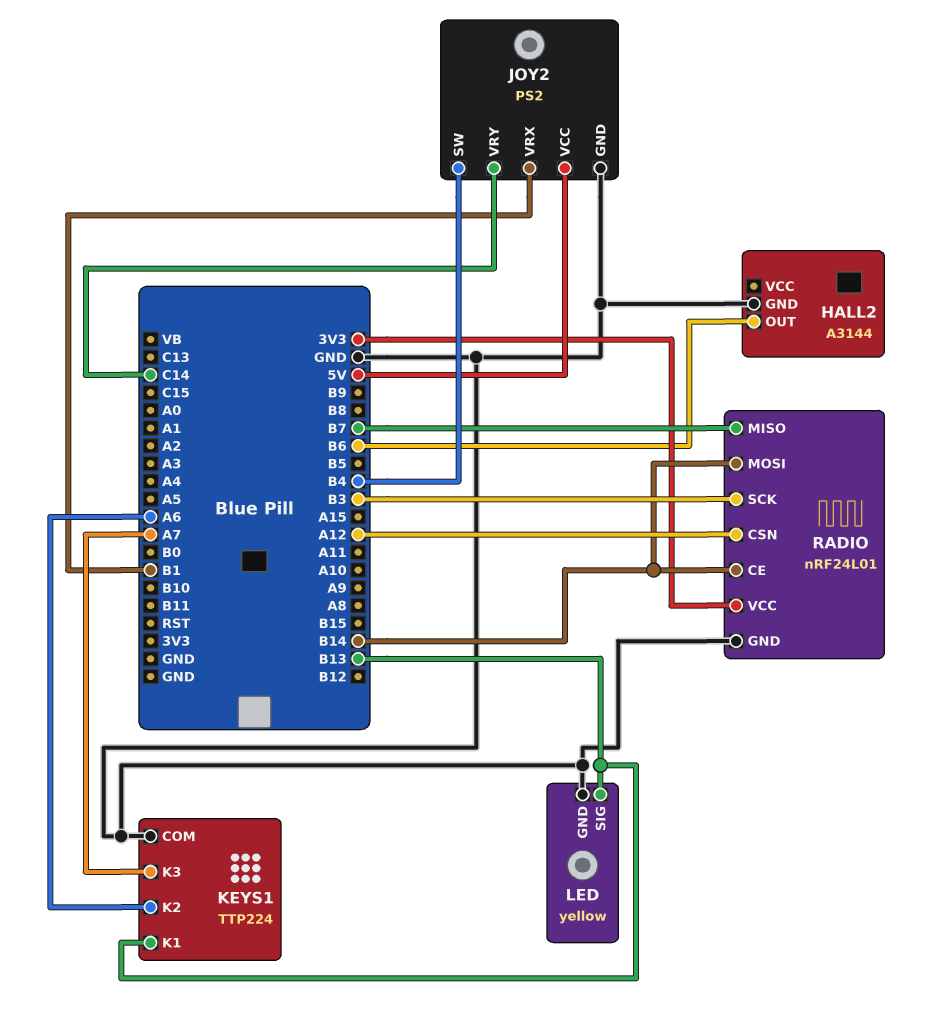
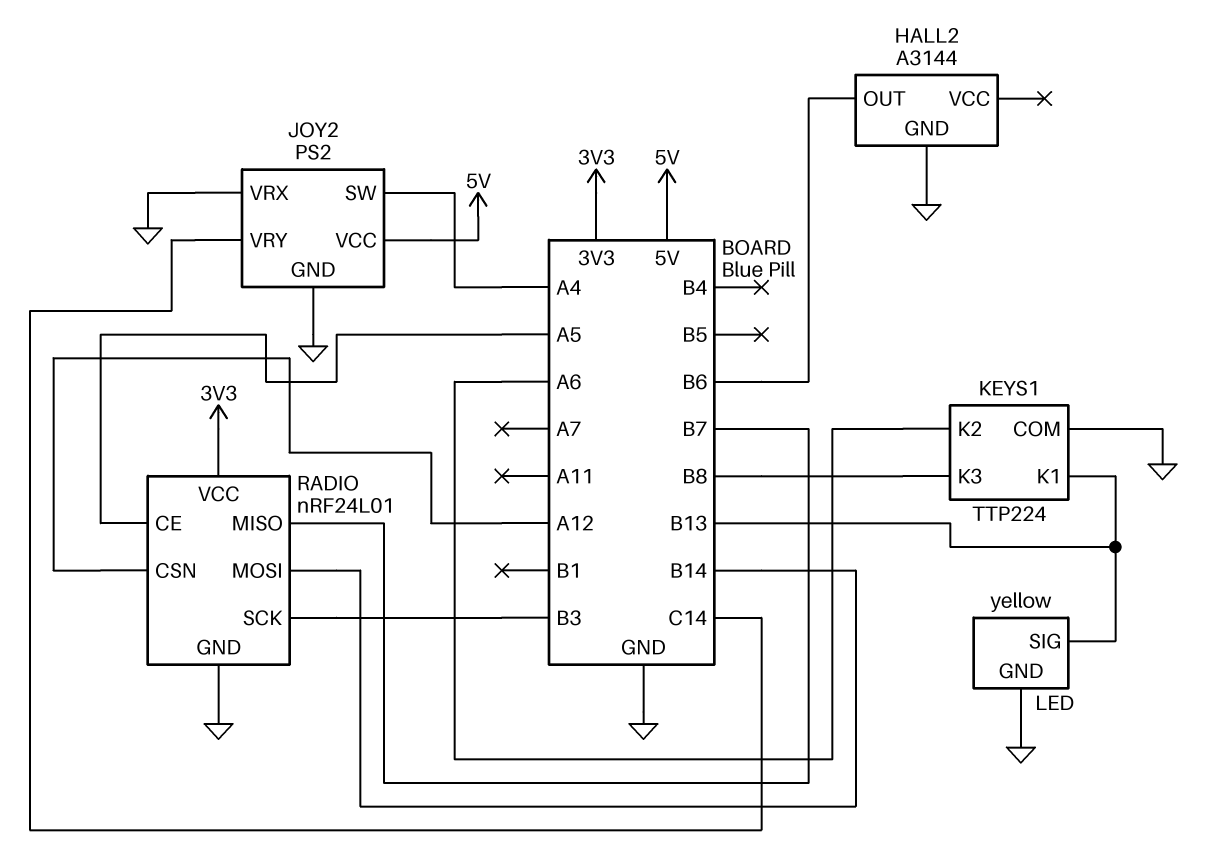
JOY2 pin SW: B4 -> A4
JOY2 pin VRX: B1 -> GND
KEYS1 pin K3: A7 -> B8
RADIO pin CE: B14 -> A5

